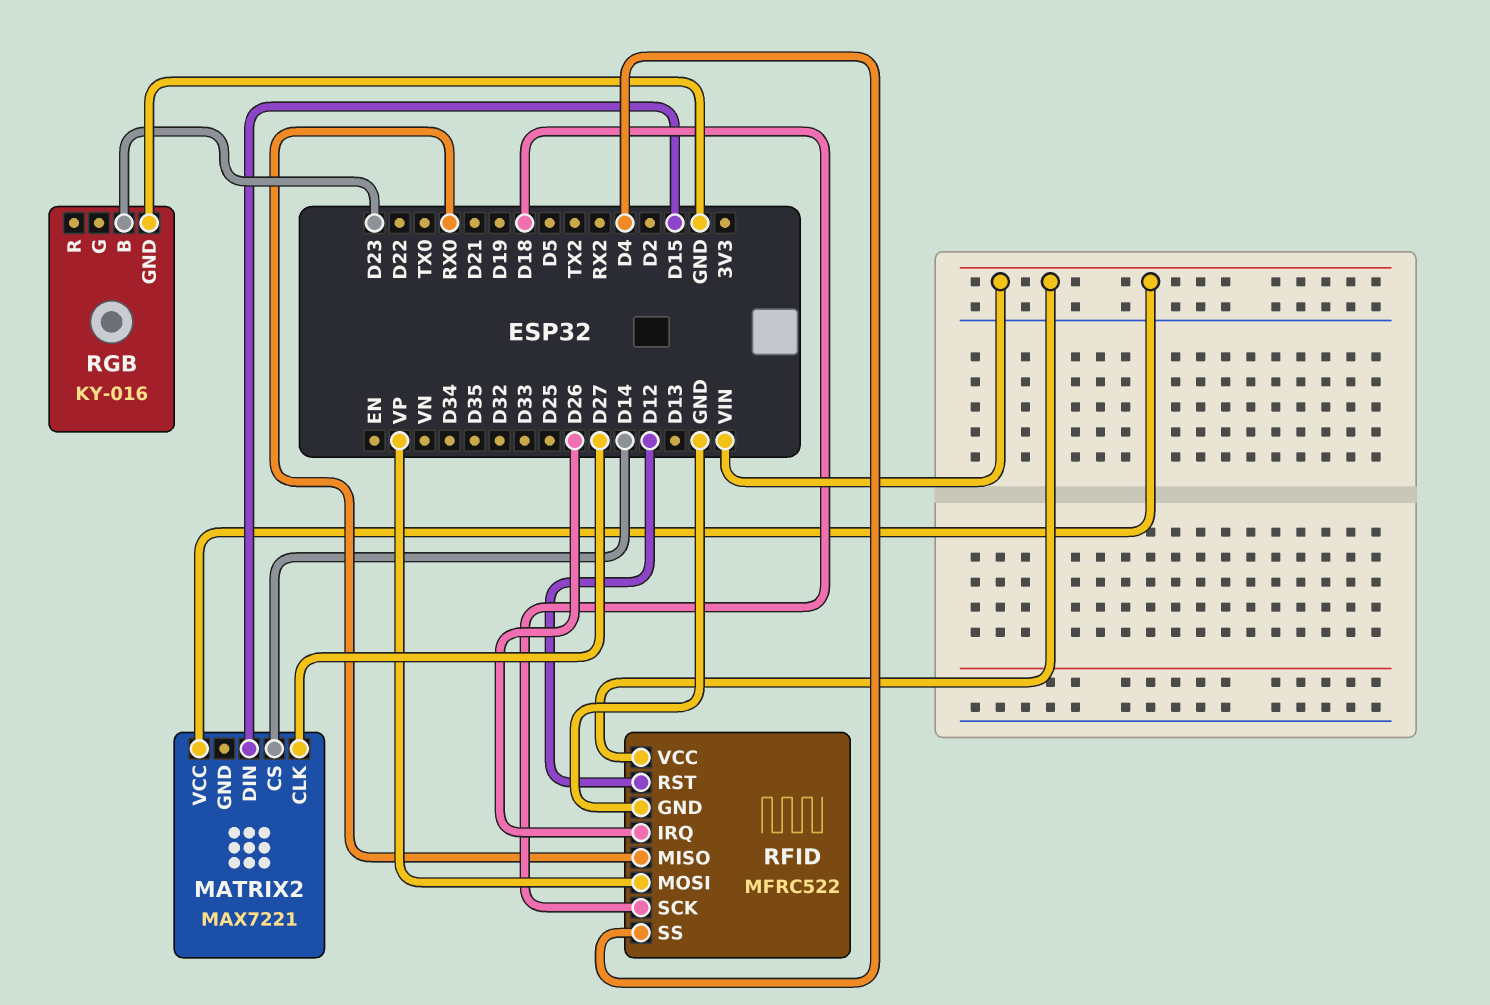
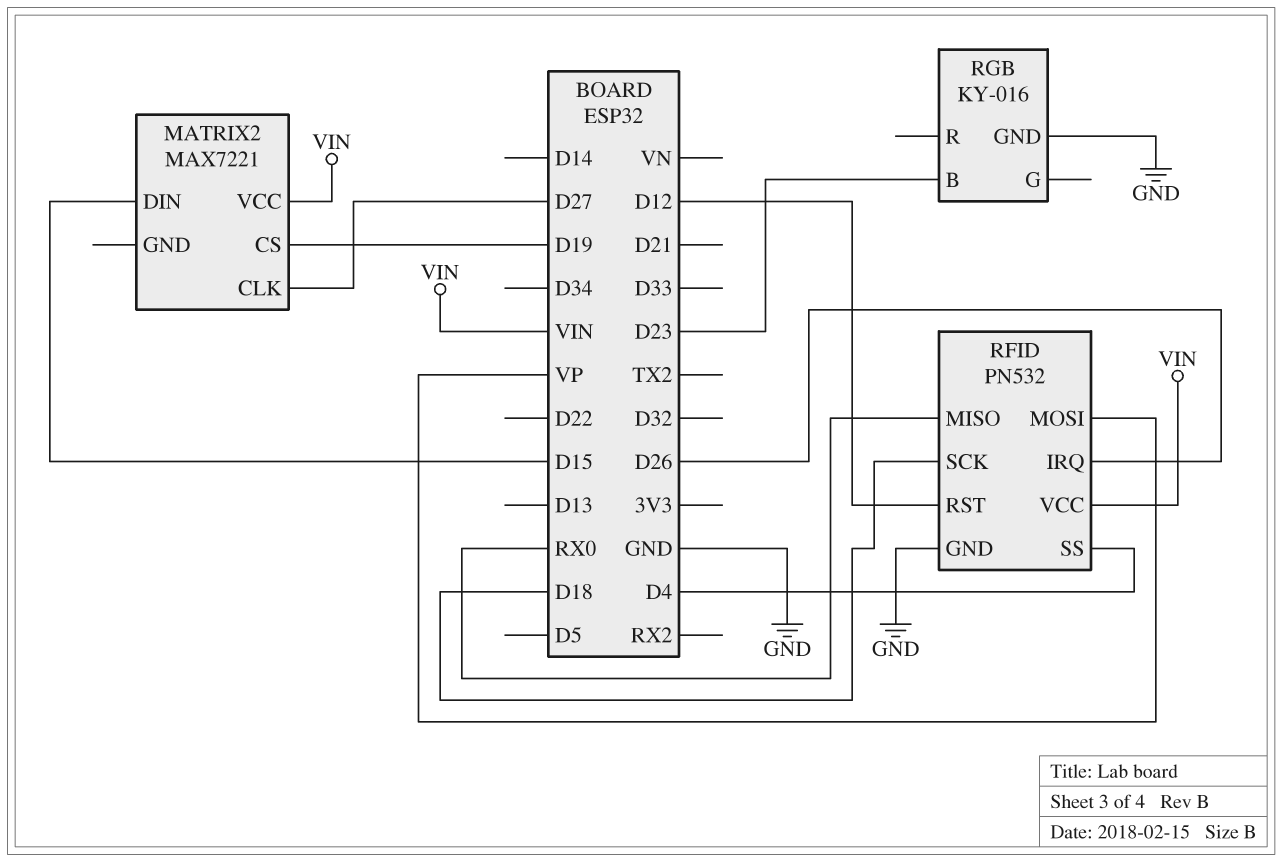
MATRIX2 pin CS: D14 -> D19
RFID: MFRC522 -> PN532

